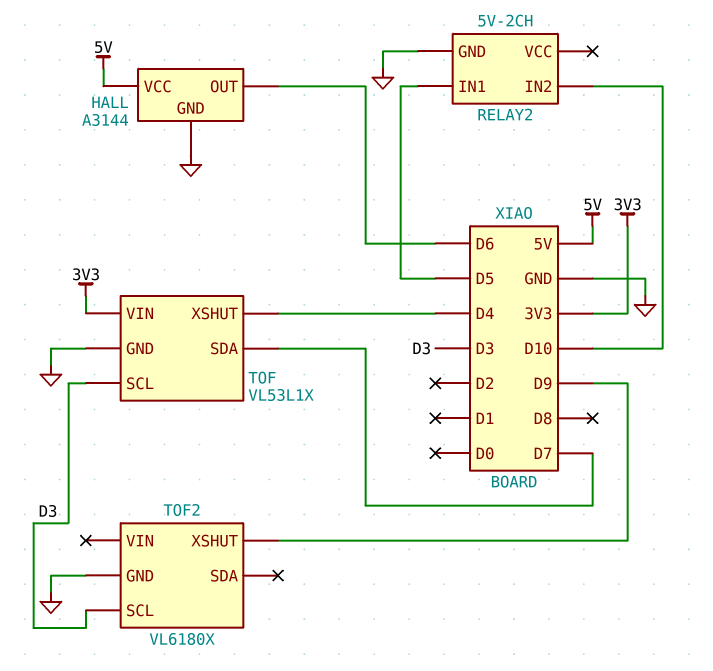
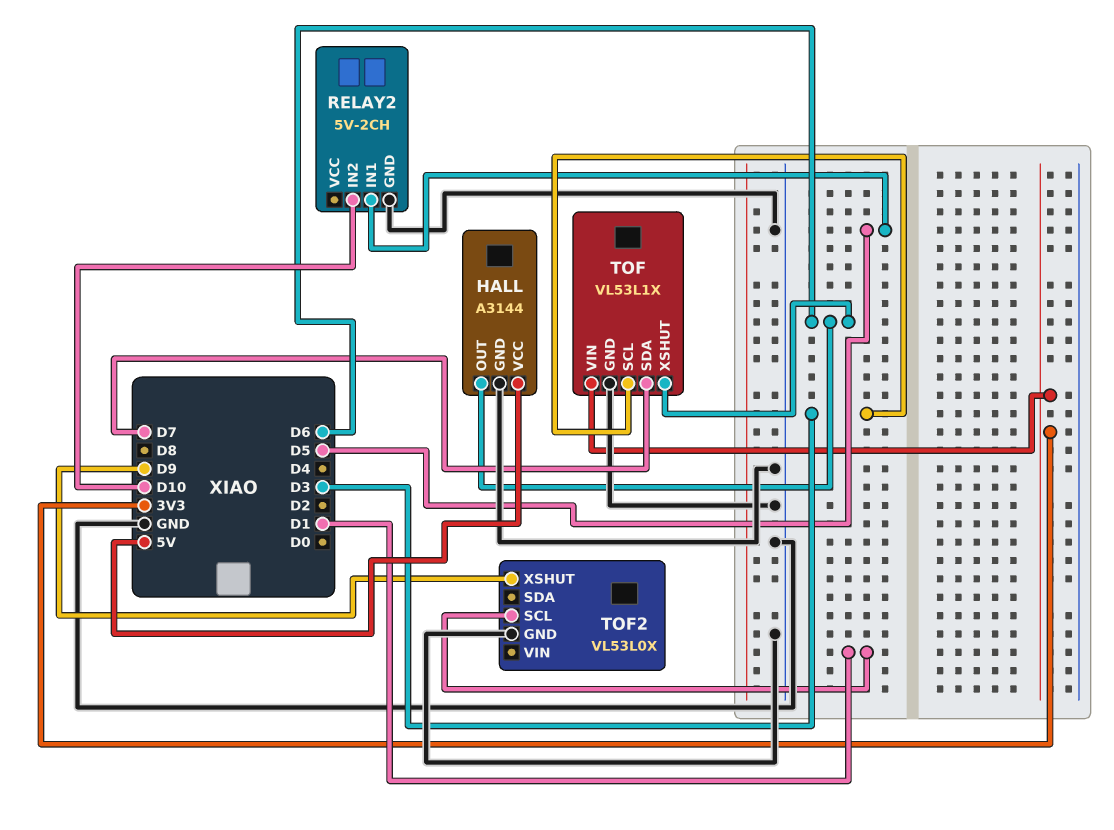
TOF pin XSHUT: D4 -> D6
TOF2: VL6180X -> VL53L0X
TOF2 pin SCL: D3 -> D1

